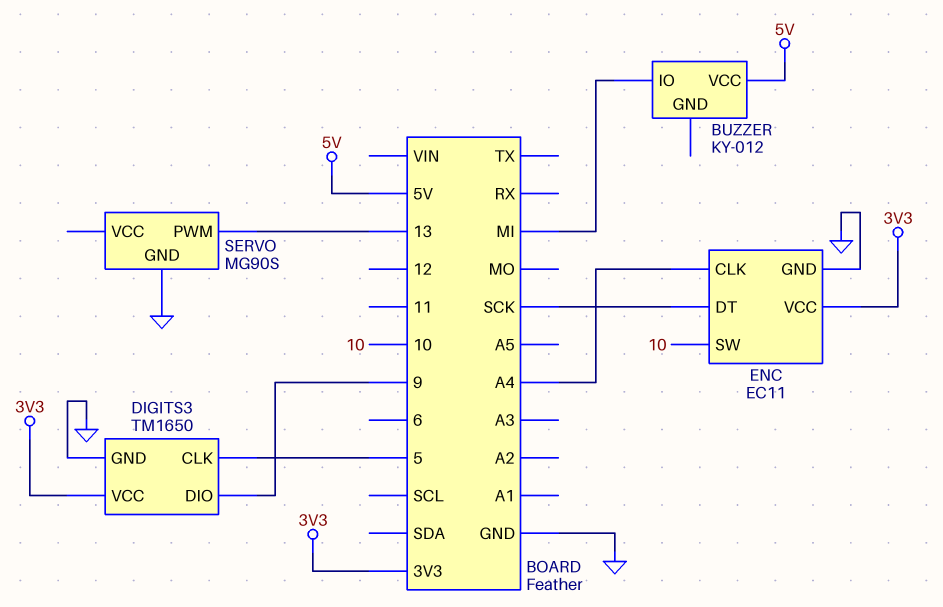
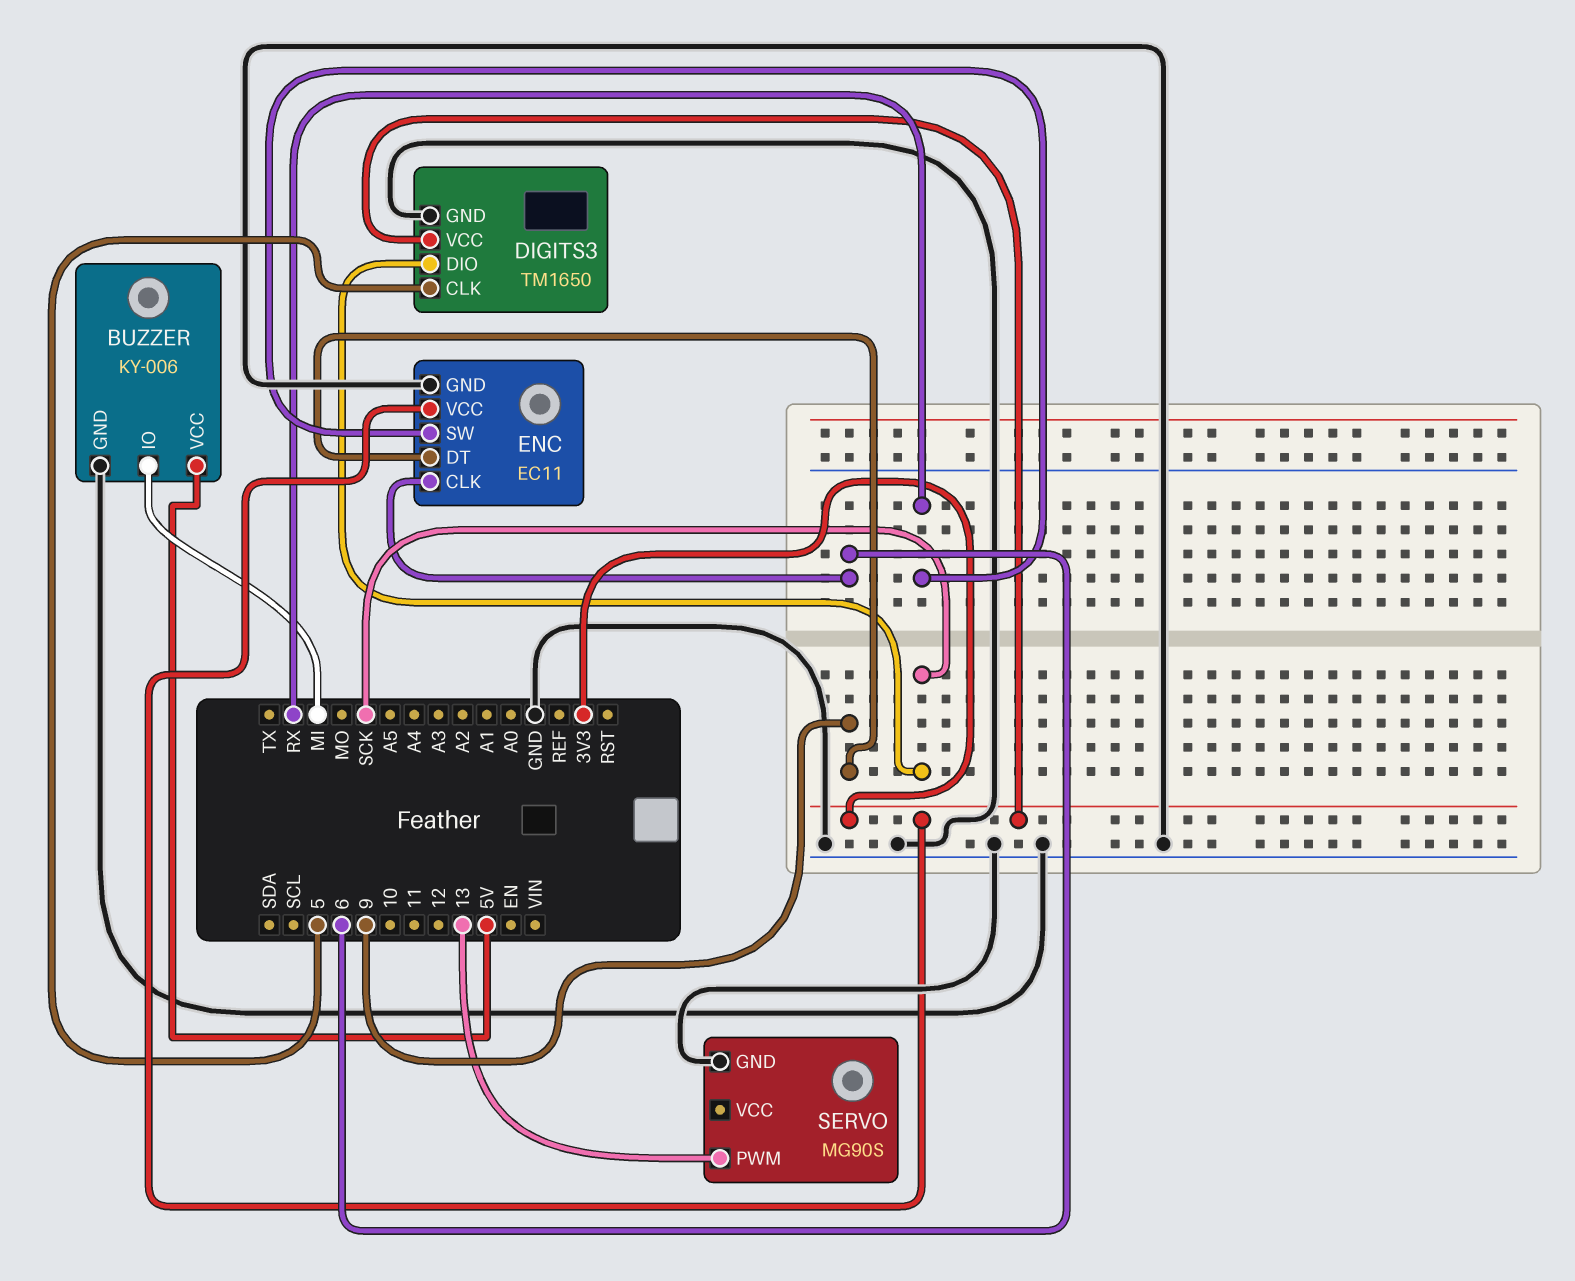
BUZZER: KY-012 -> KY-006
BUZZER pin GND: none -> GND
DIGITS3 pin DIO: 9 -> SCK
ENC pin CLK: A4 -> 6
ENC pin DT: SCK -> 9
ENC pin SW: 10 -> RX

